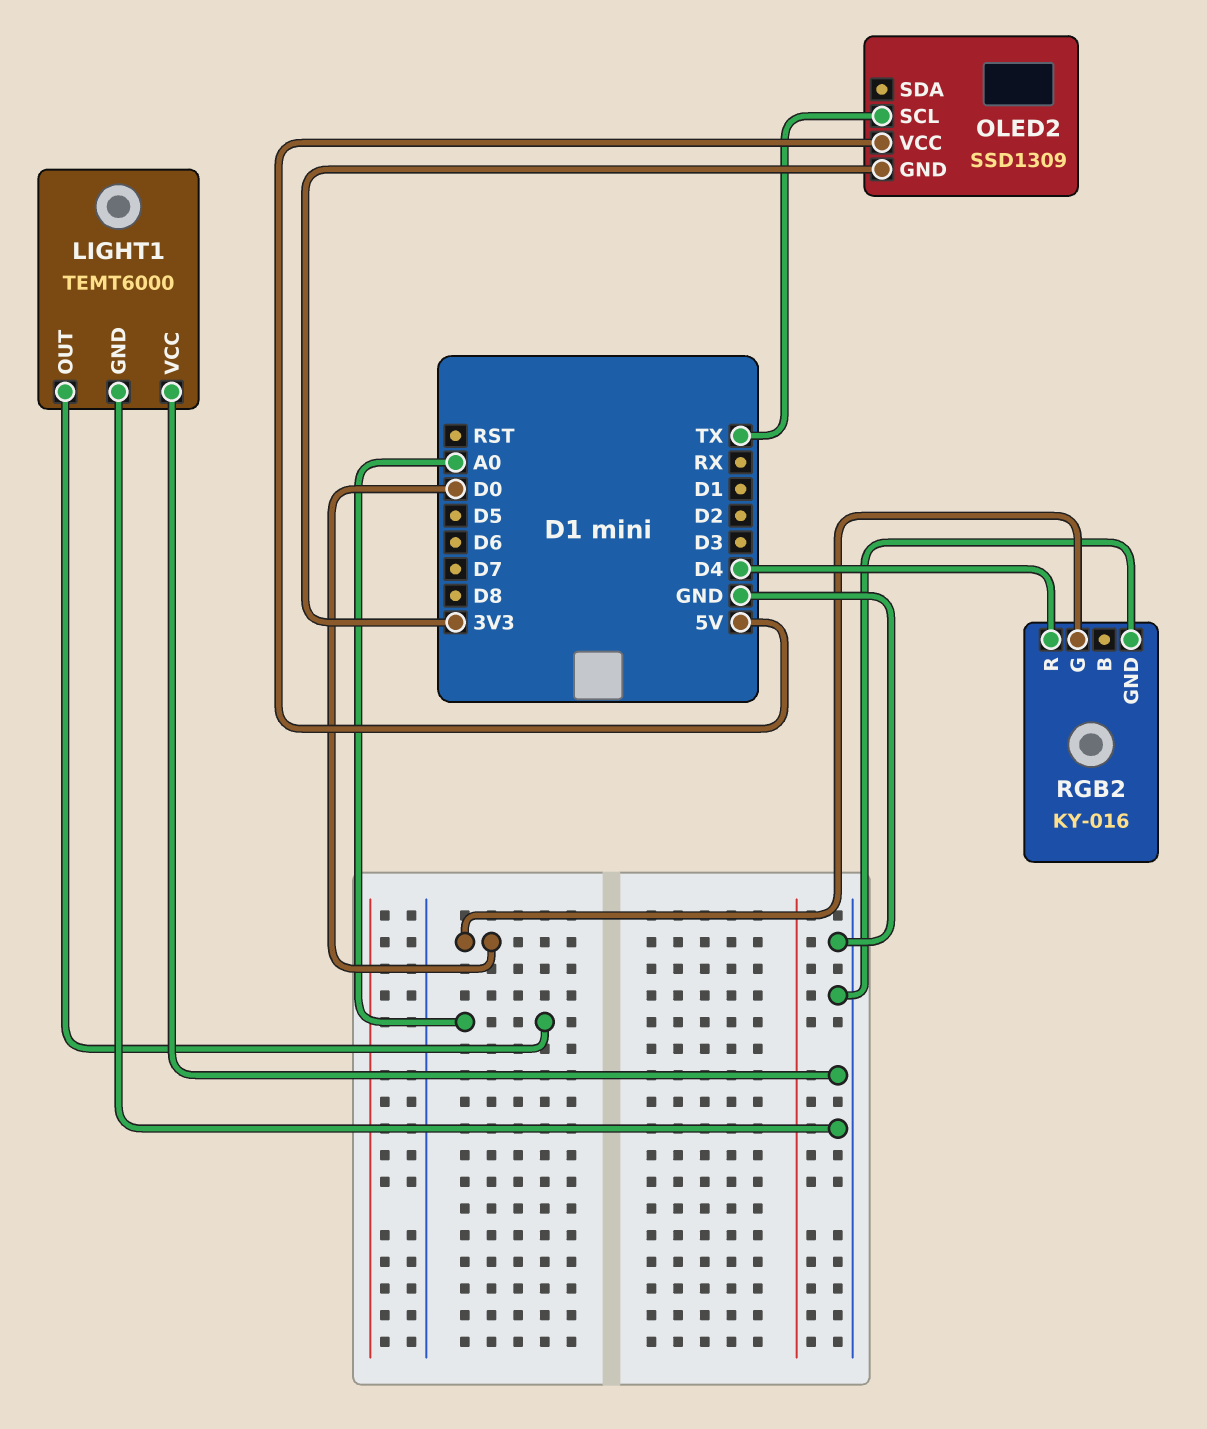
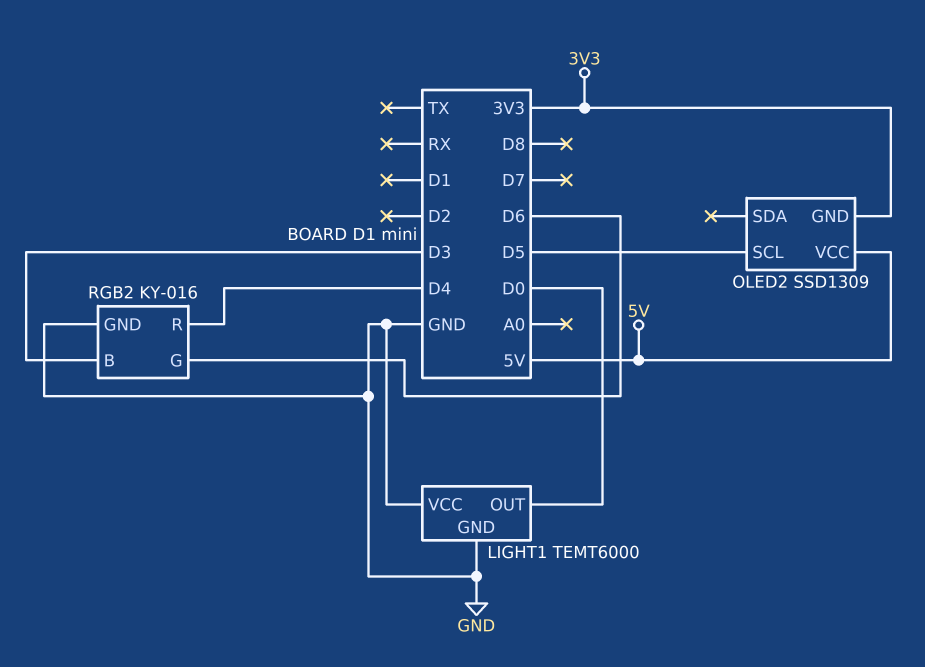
LIGHT1 pin OUT: A0 -> D0
OLED2 pin SCL: TX -> D5
RGB2 pin B: none -> D3
RGB2 pin G: D0 -> D6

